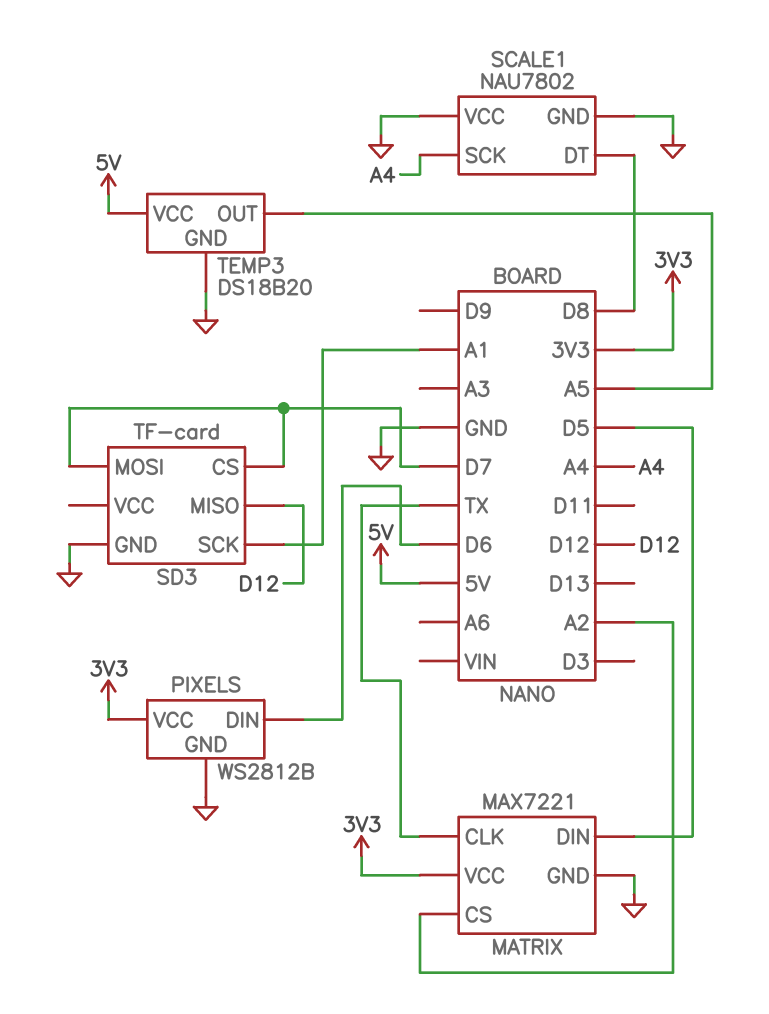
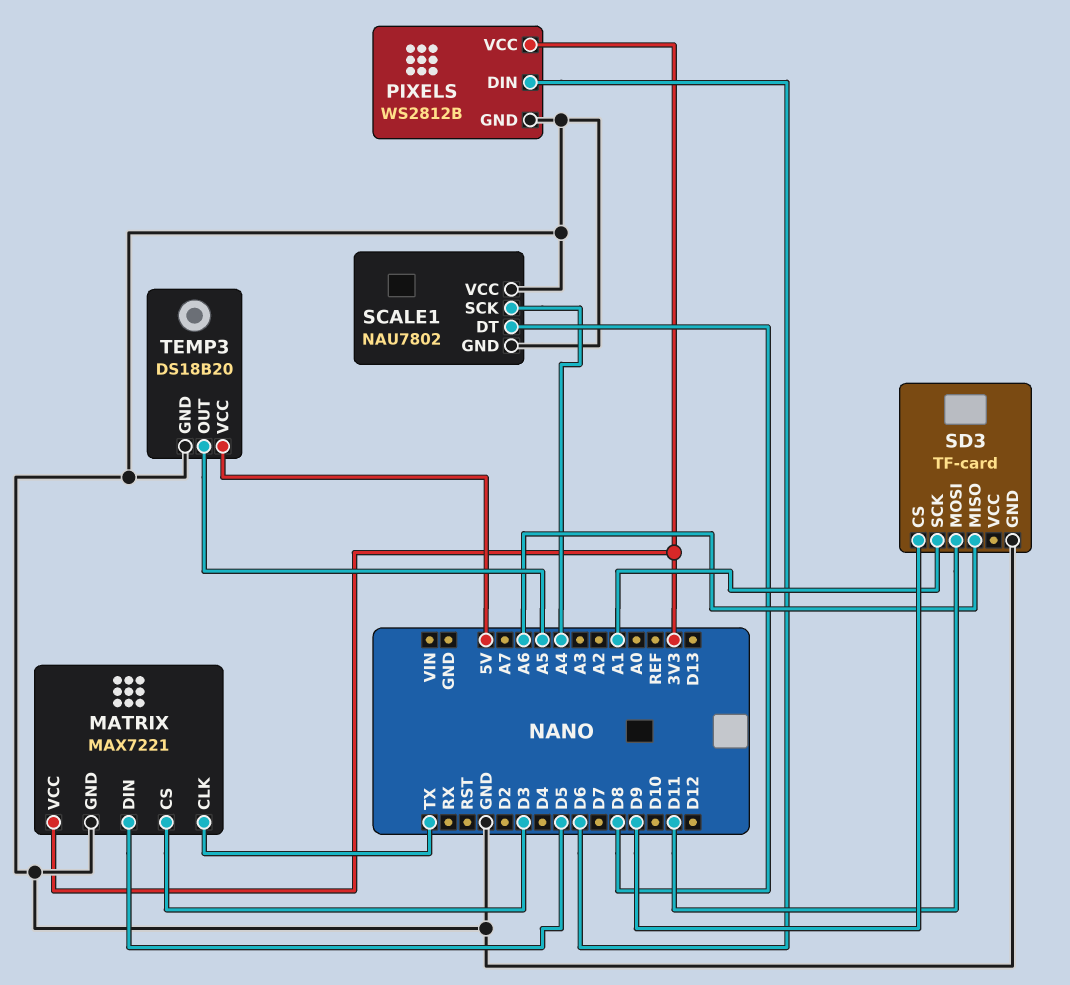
MATRIX pin CS: A2 -> D3
SD3 pin CS: D7 -> D9
SD3 pin MISO: D12 -> A6
SD3 pin MOSI: D7 -> D11

